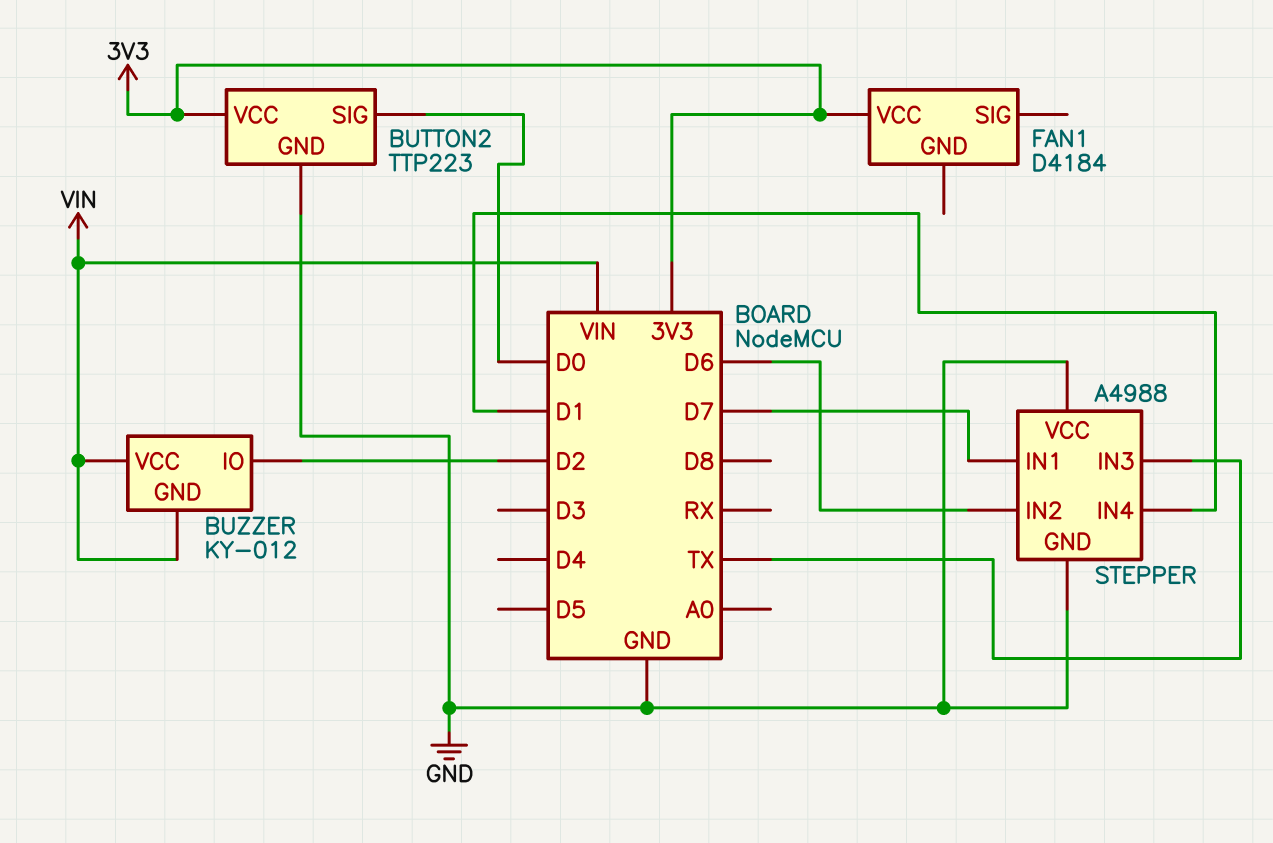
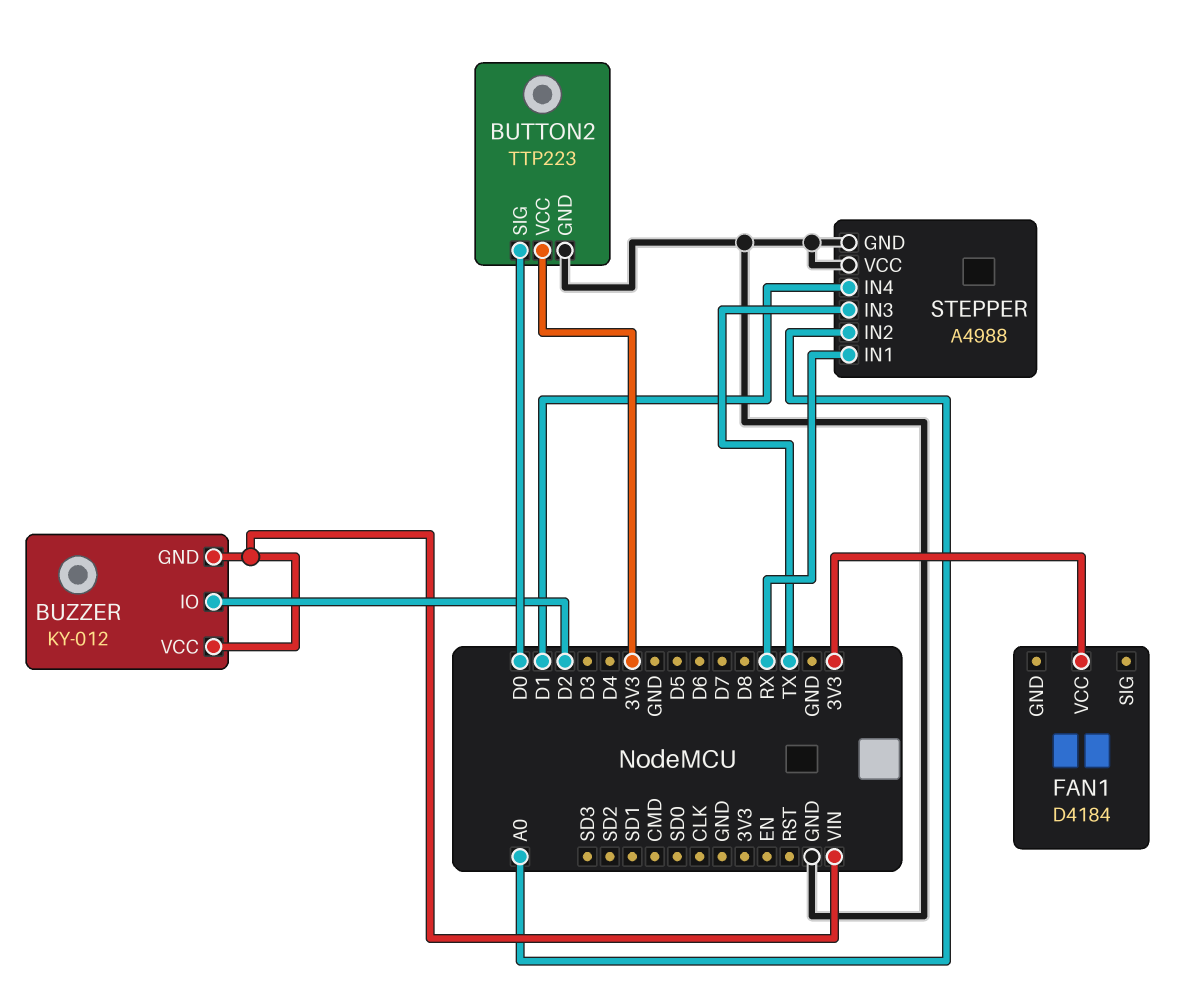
STEPPER pin IN1: D7 -> RX
STEPPER pin IN2: D6 -> A0

